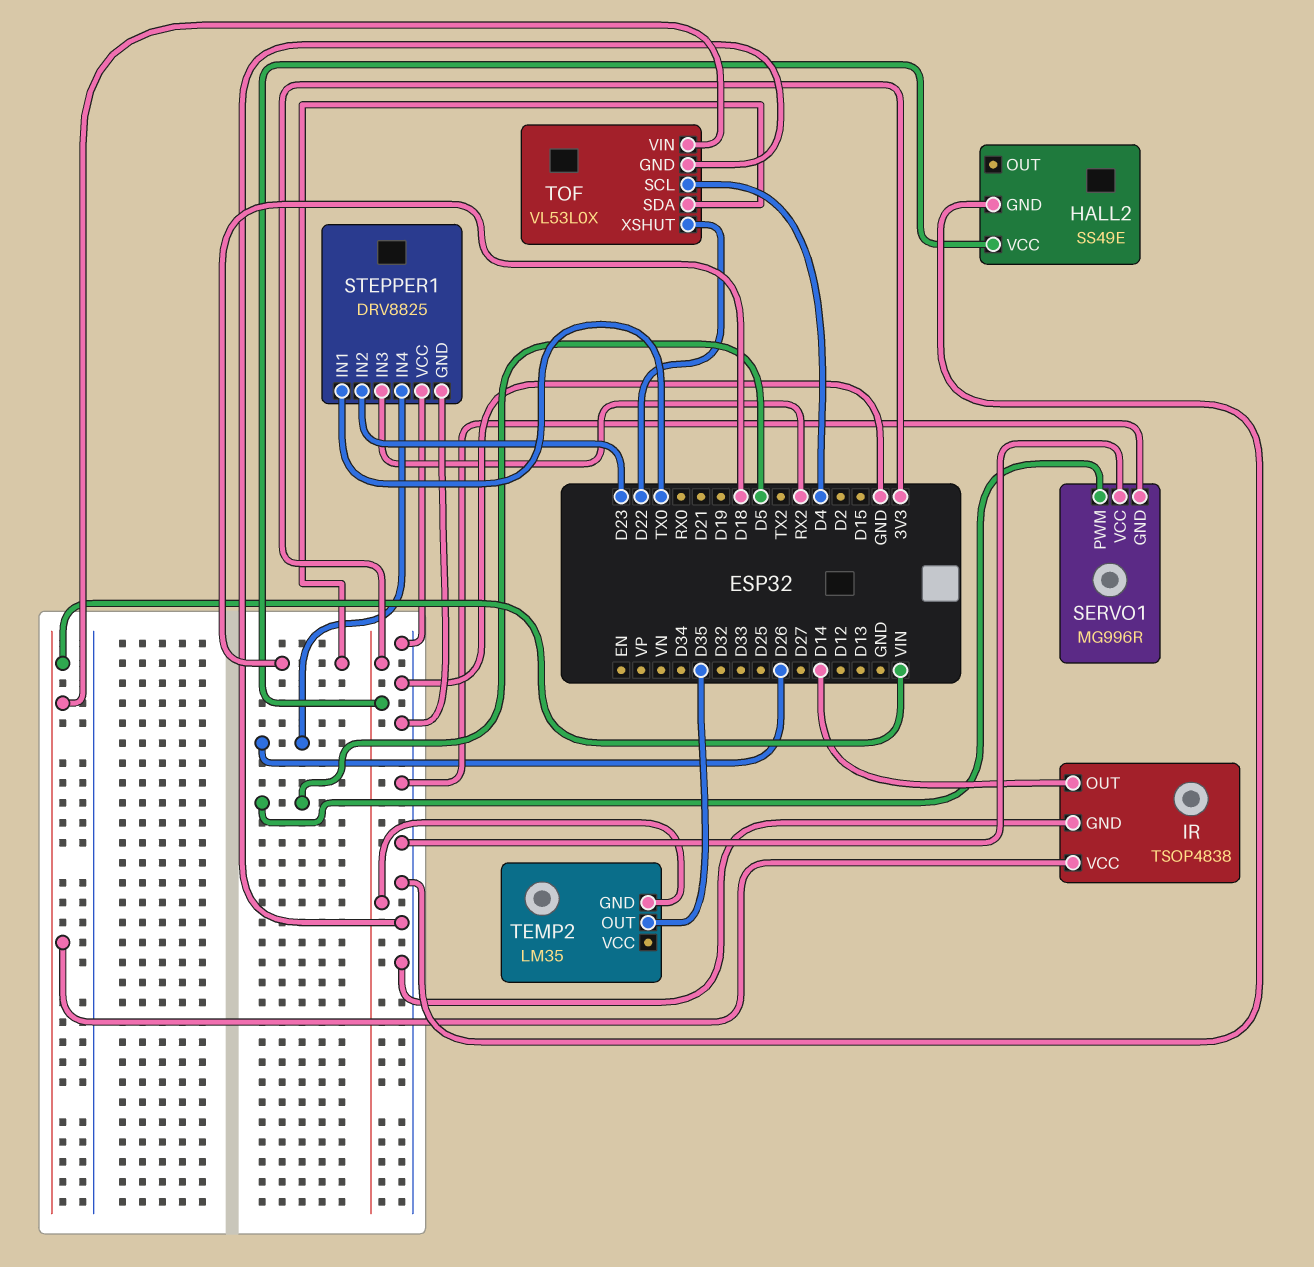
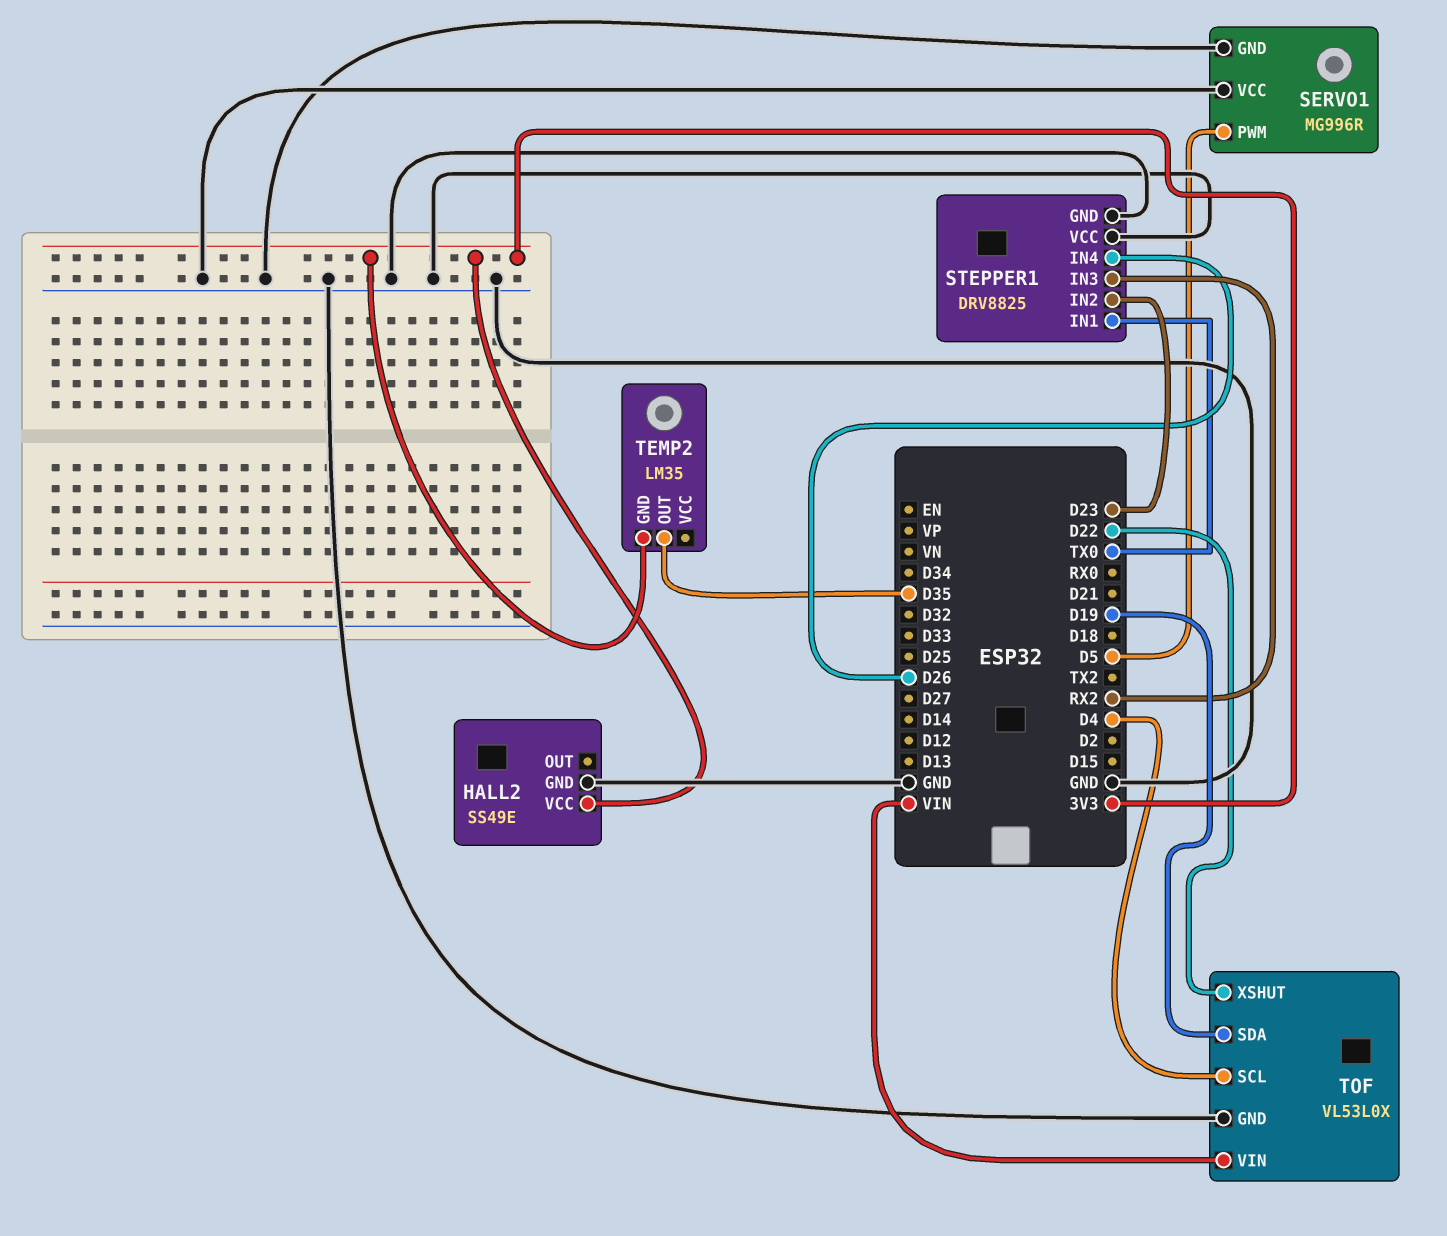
IR: TSOP4838 -> none
IR pin GND: GND -> none
IR pin OUT: D14 -> none
IR pin VCC: VIN -> none
TOF pin SDA: D18 -> D19

